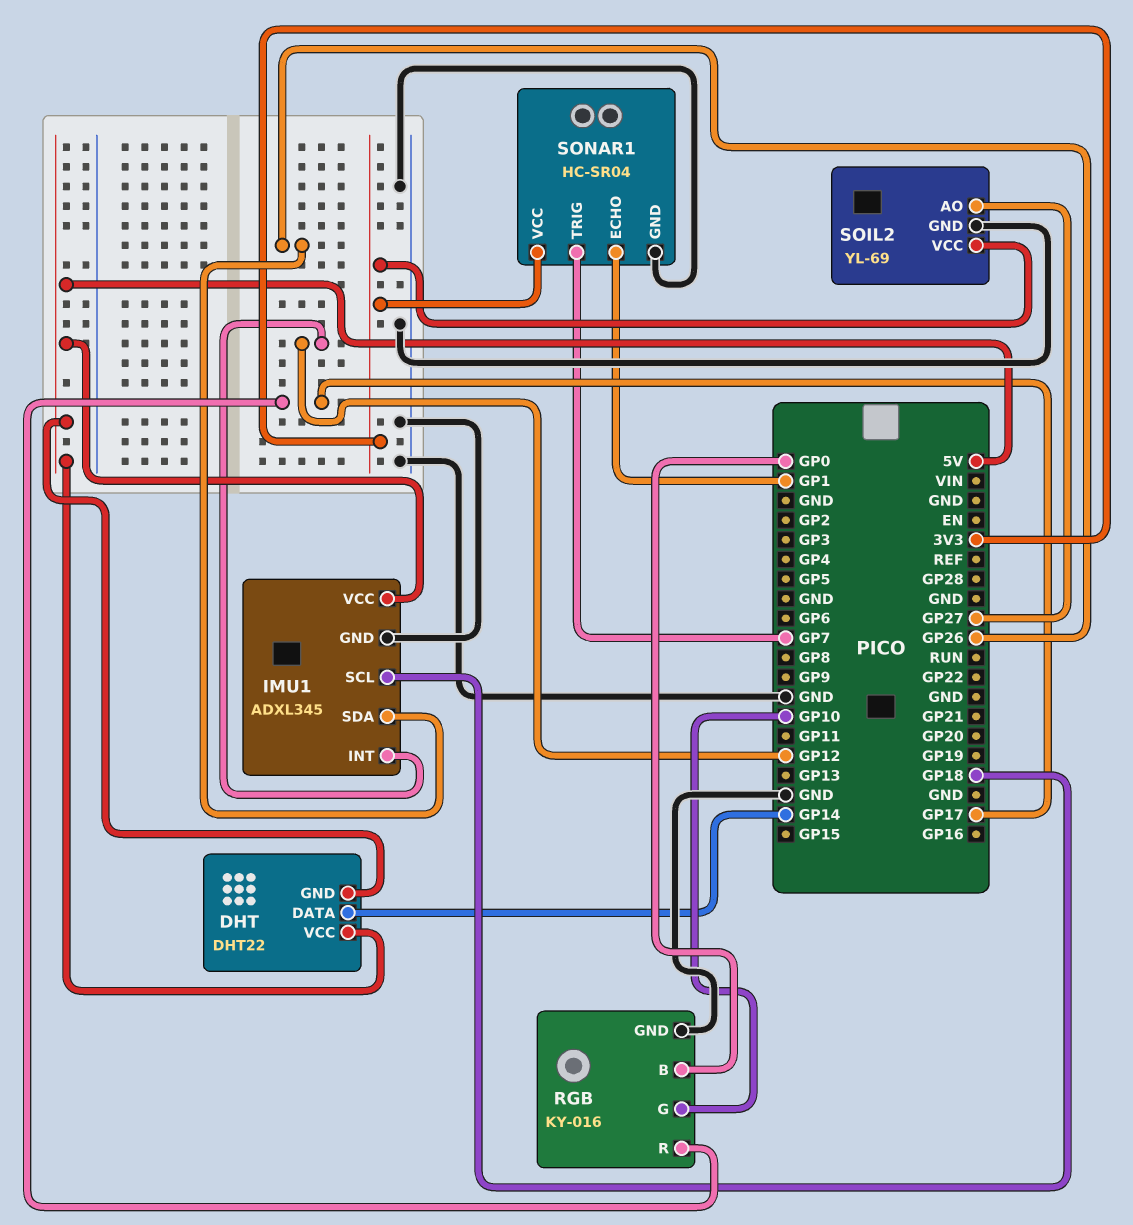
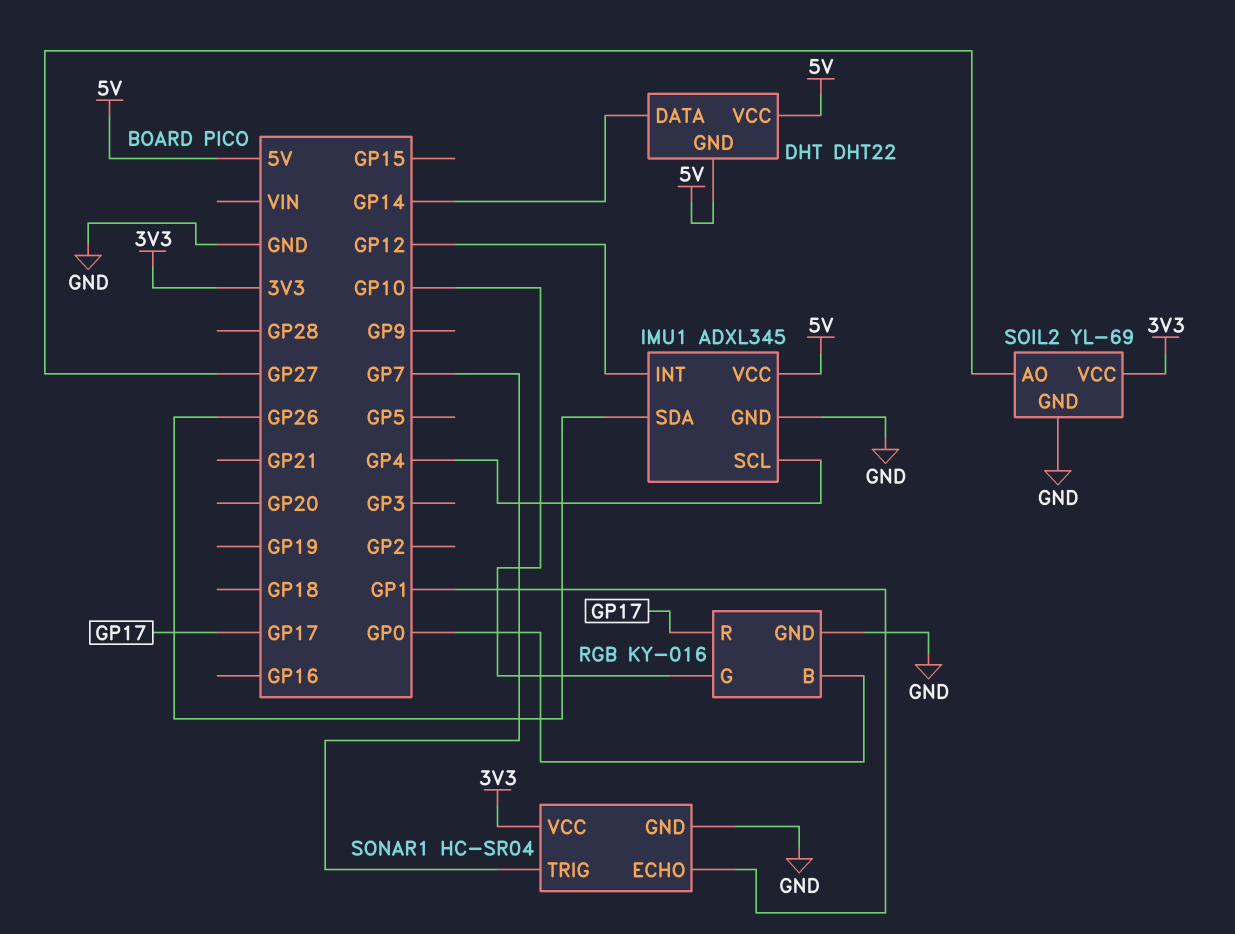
IMU1 pin SCL: GP18 -> GP4

